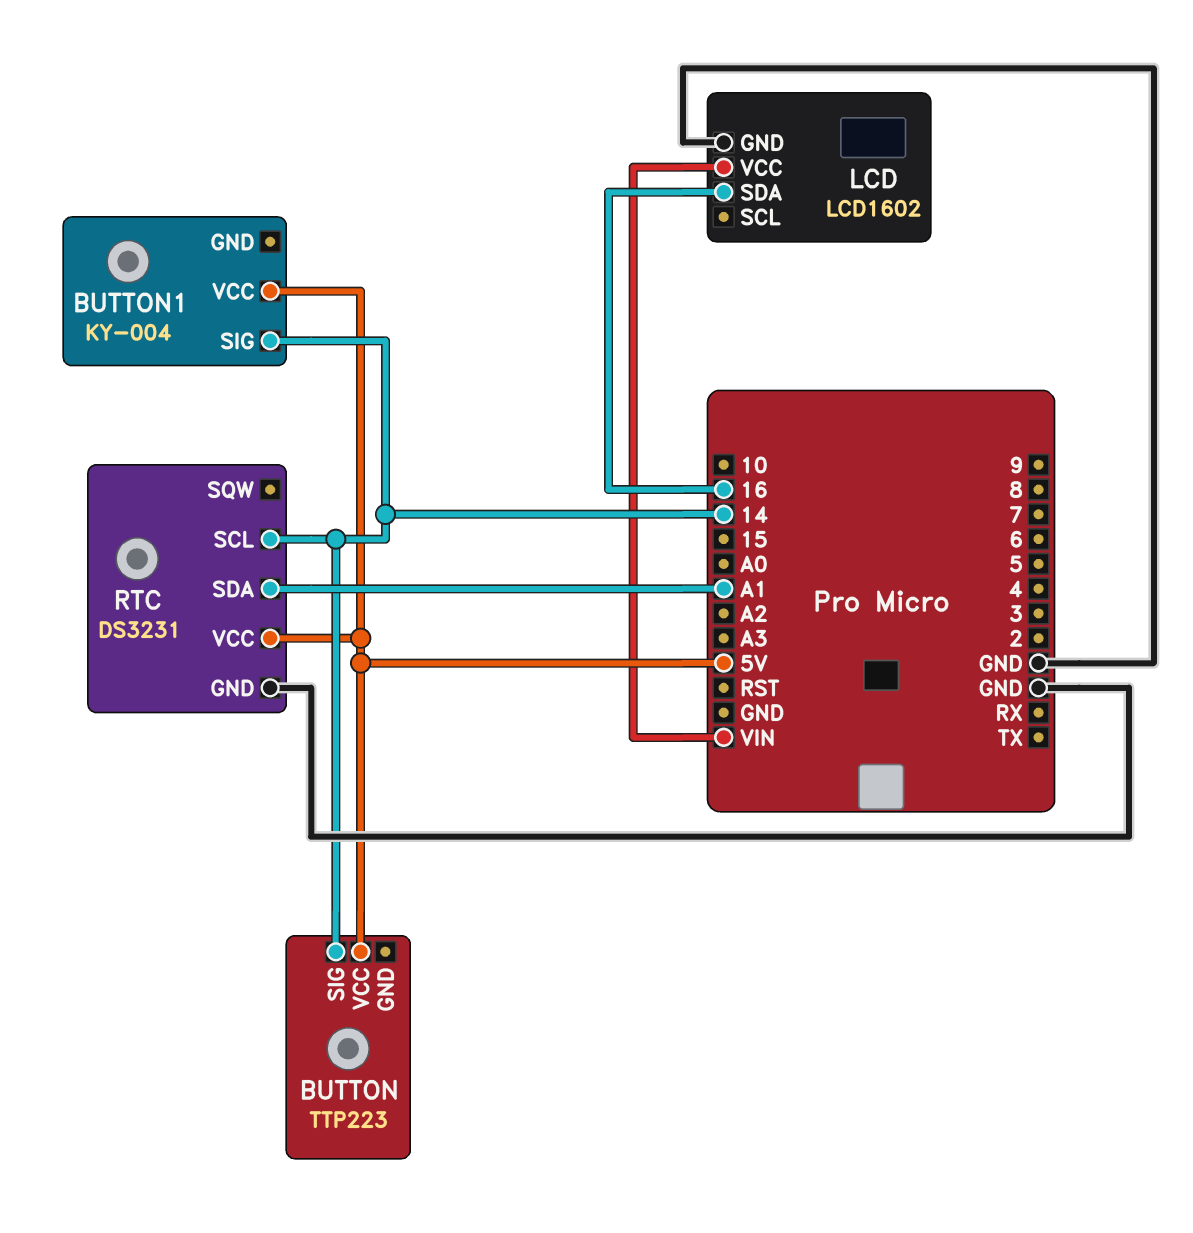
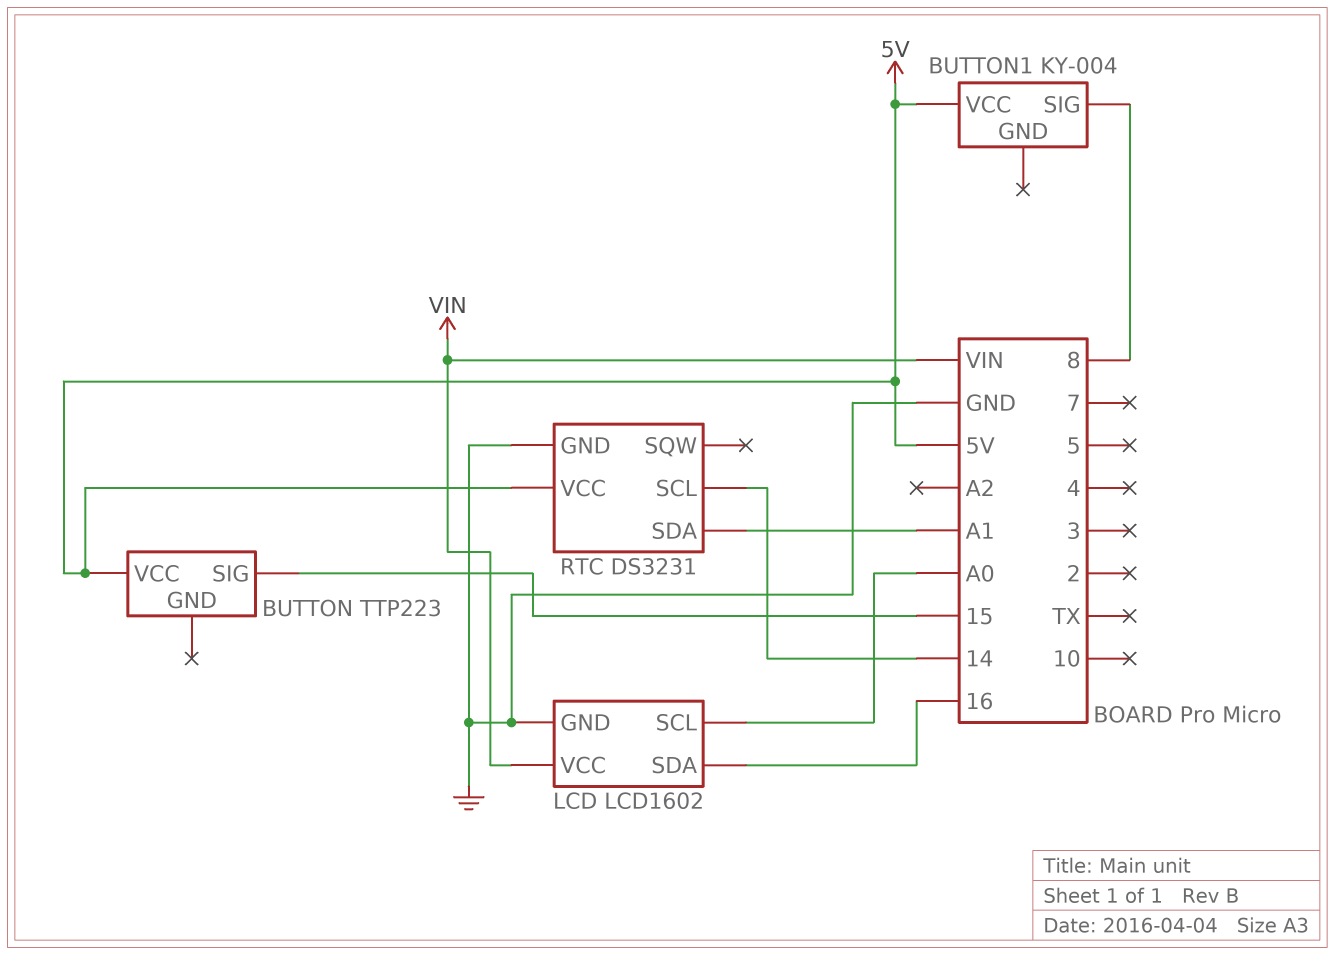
BUTTON pin SIG: 14 -> 15
BUTTON1 pin SIG: 14 -> 8
LCD pin SCL: none -> A0

